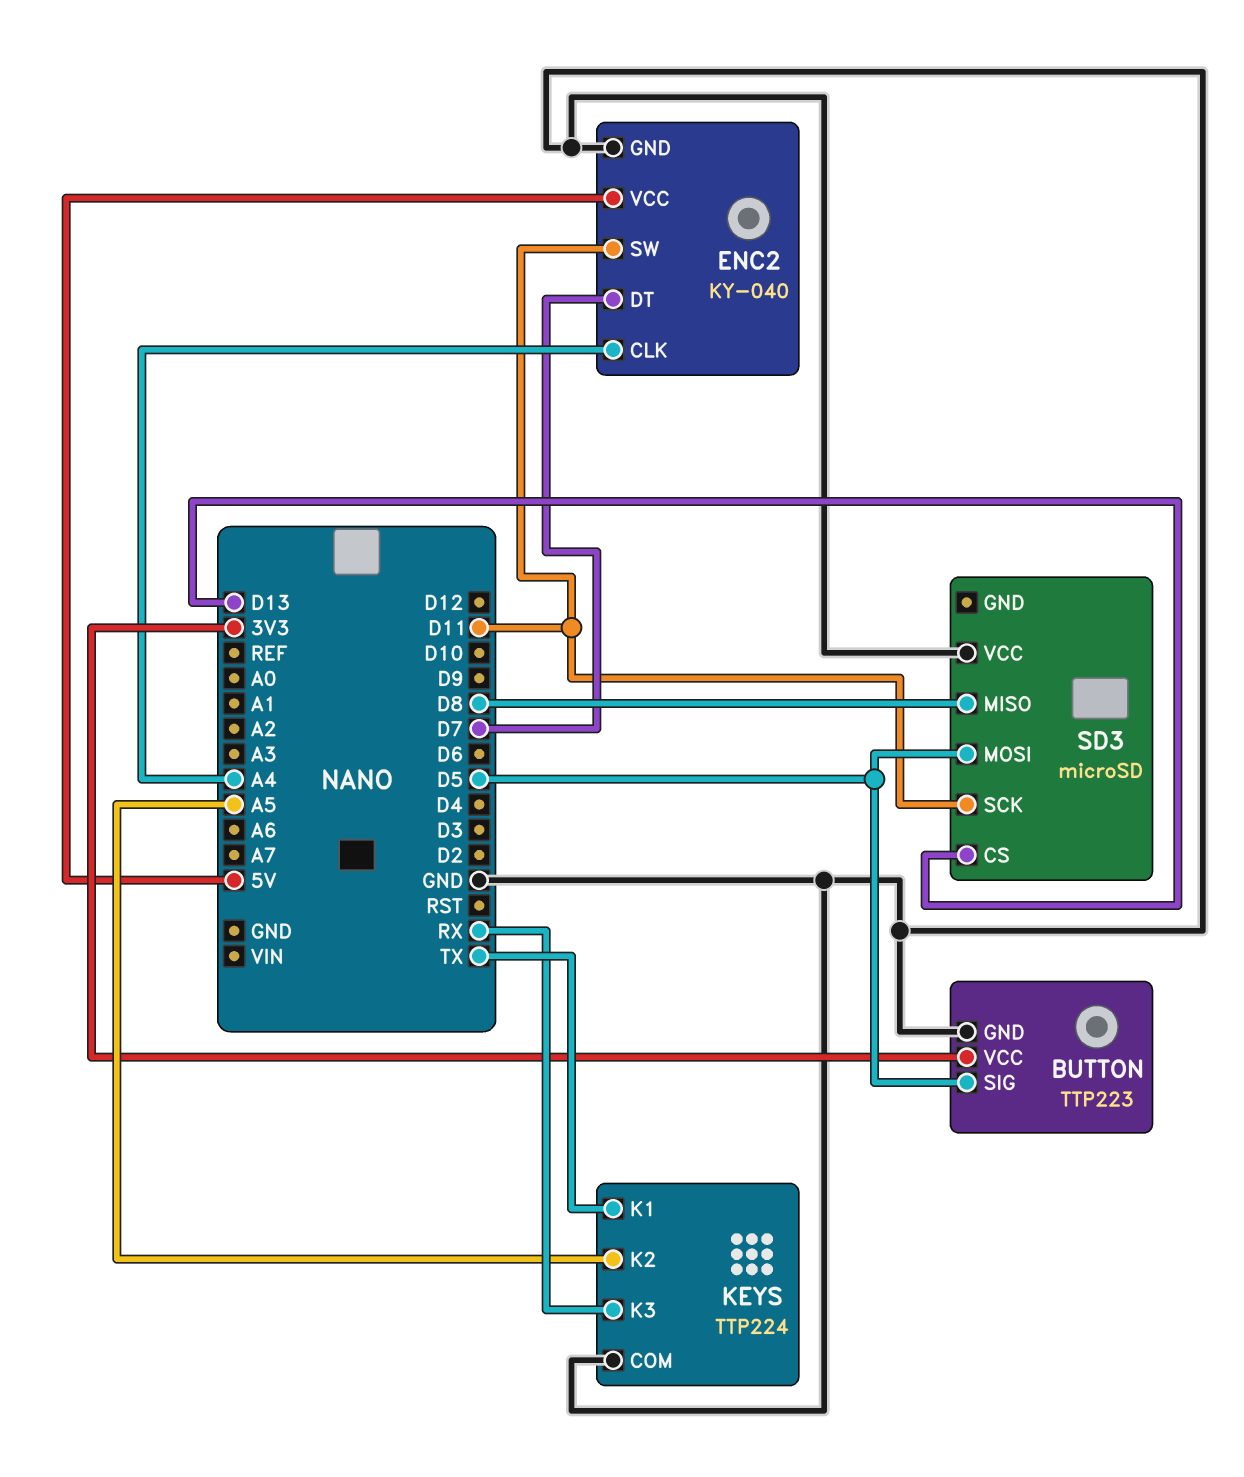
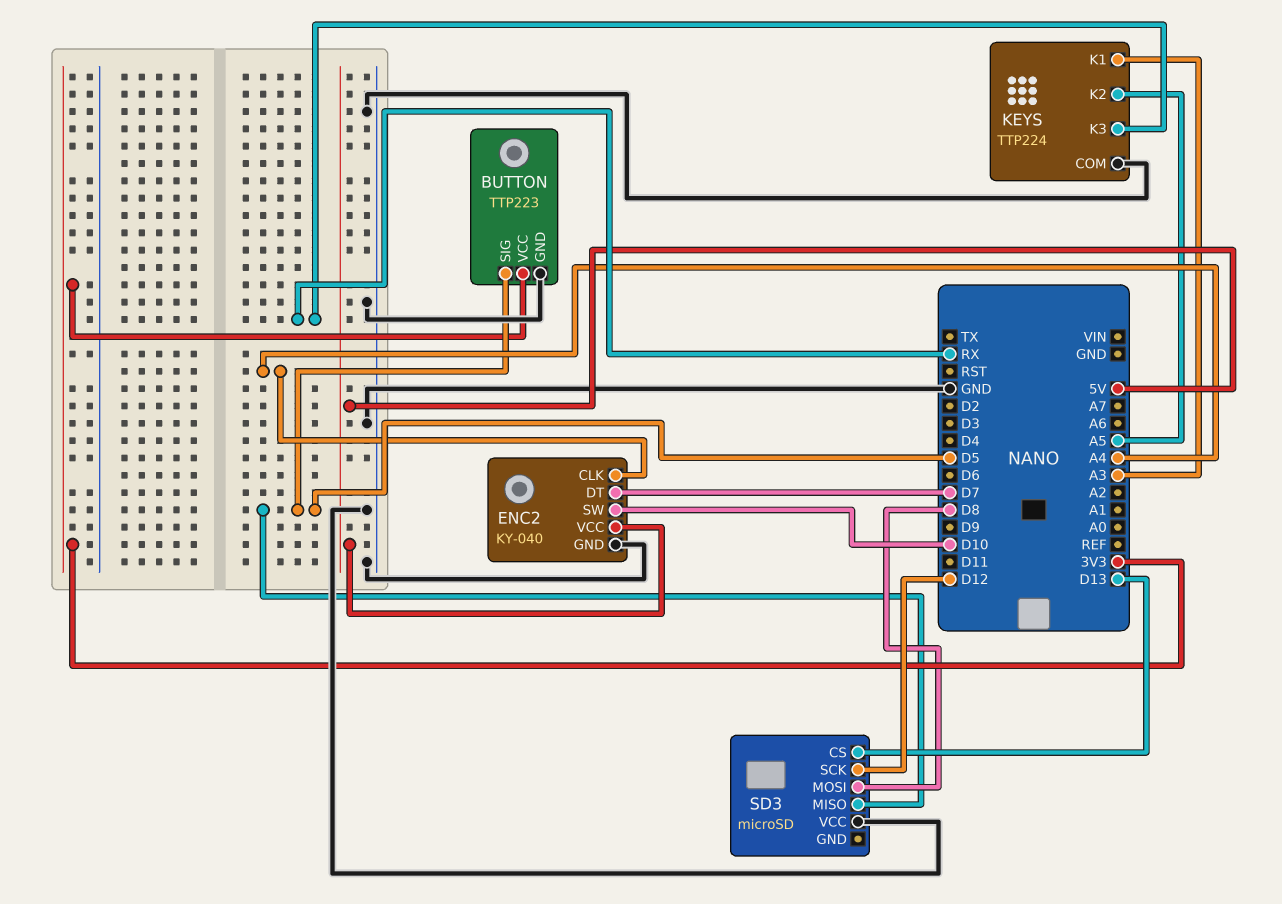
ENC2 pin SW: D11 -> D10
KEYS pin K1: TX -> A3
SD3 pin MISO: D8 -> D5
SD3 pin MOSI: D5 -> D8
SD3 pin SCK: D11 -> D12

